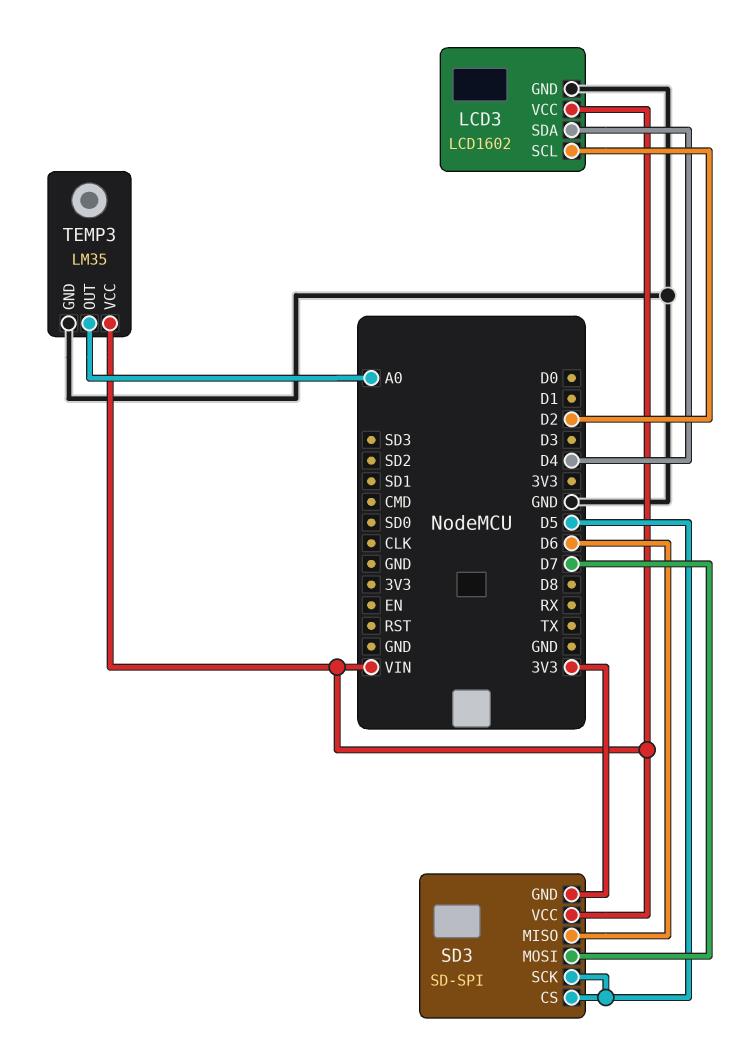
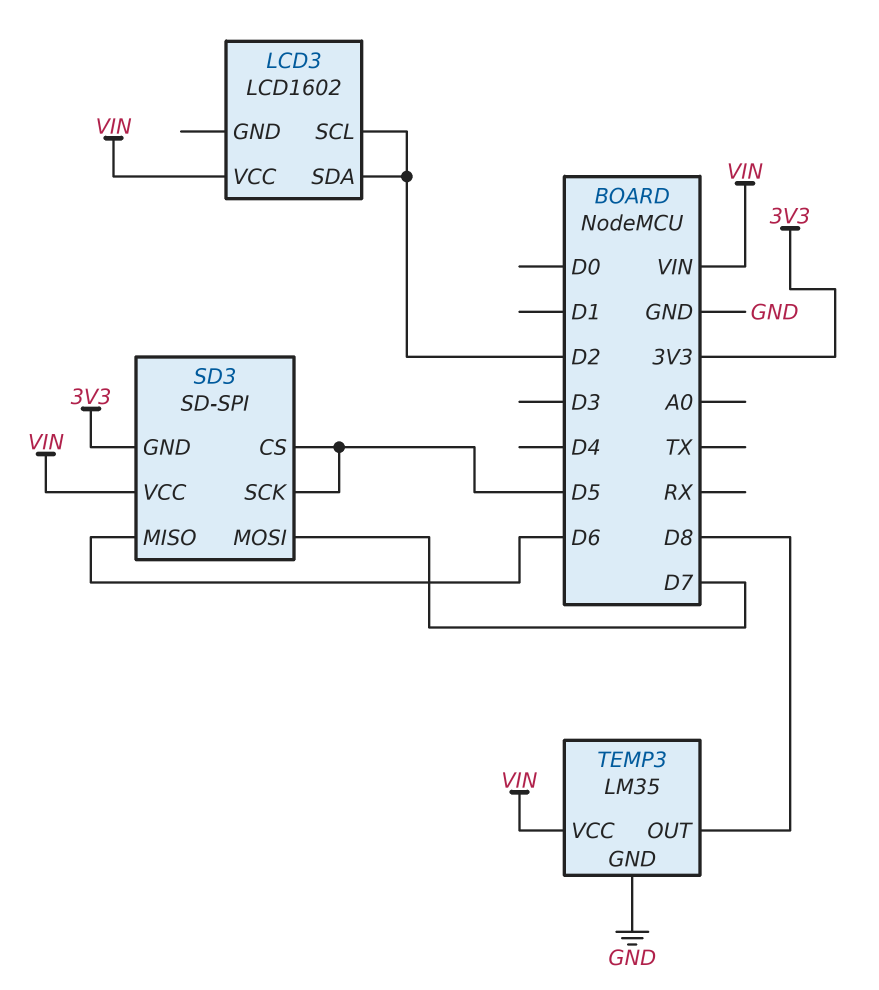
LCD3 pin GND: GND -> none
LCD3 pin SDA: D4 -> D2
TEMP3 pin OUT: A0 -> D8

